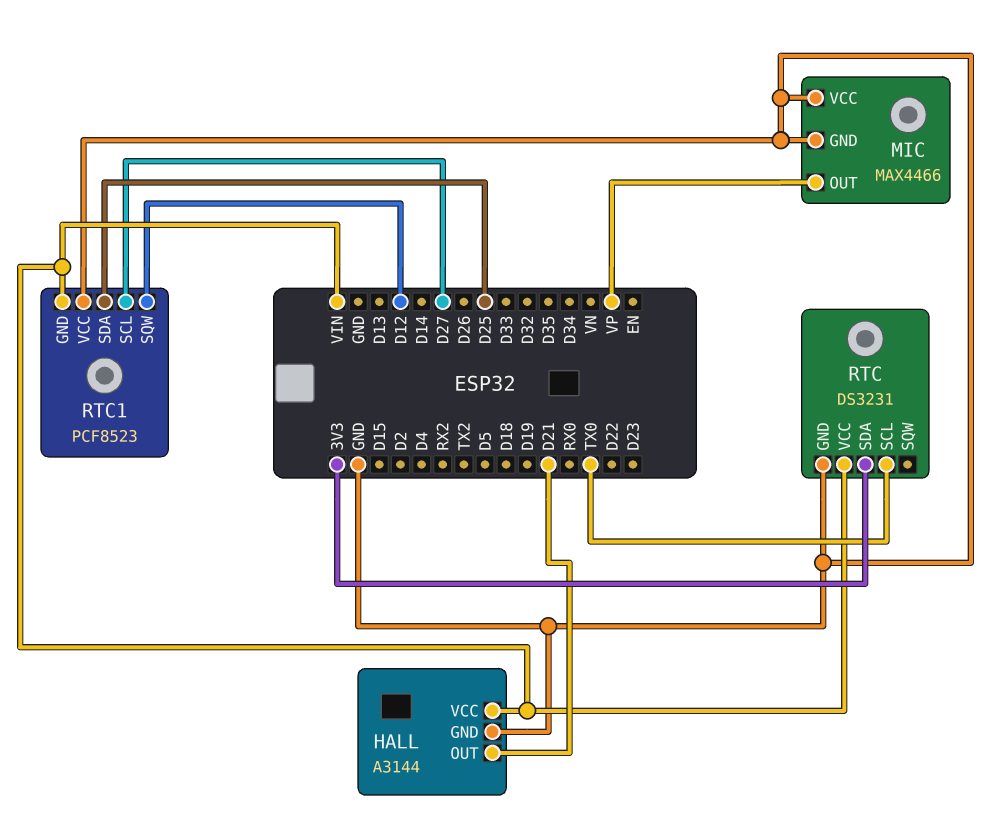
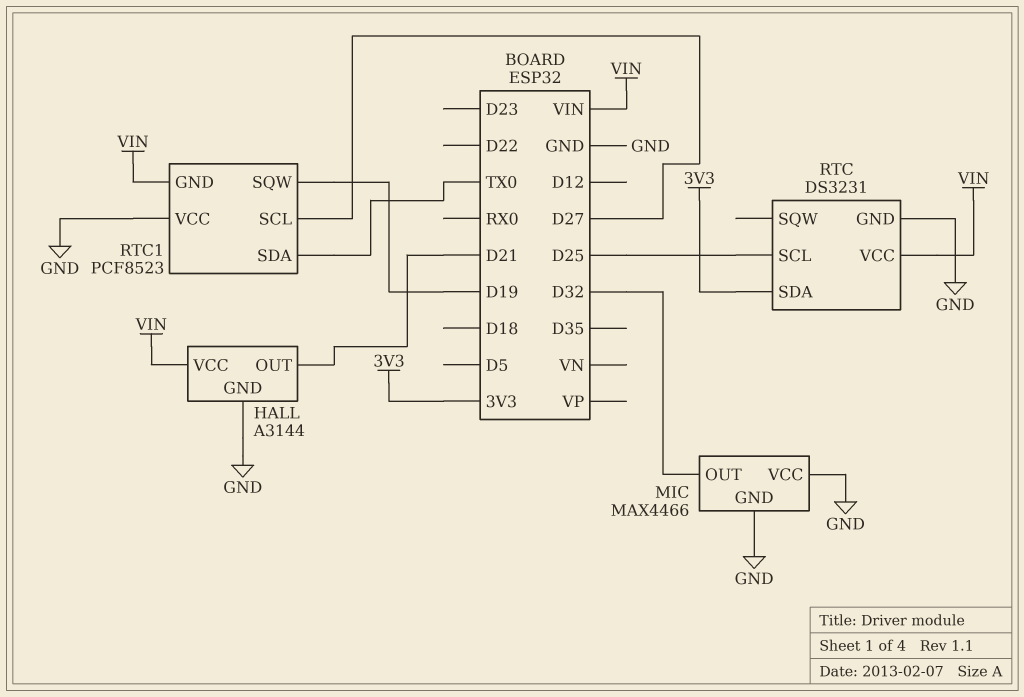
MIC pin OUT: VP -> D32
RTC pin SCL: TX0 -> D25
RTC1 pin SDA: D25 -> TX0
RTC1 pin SQW: D12 -> D19

